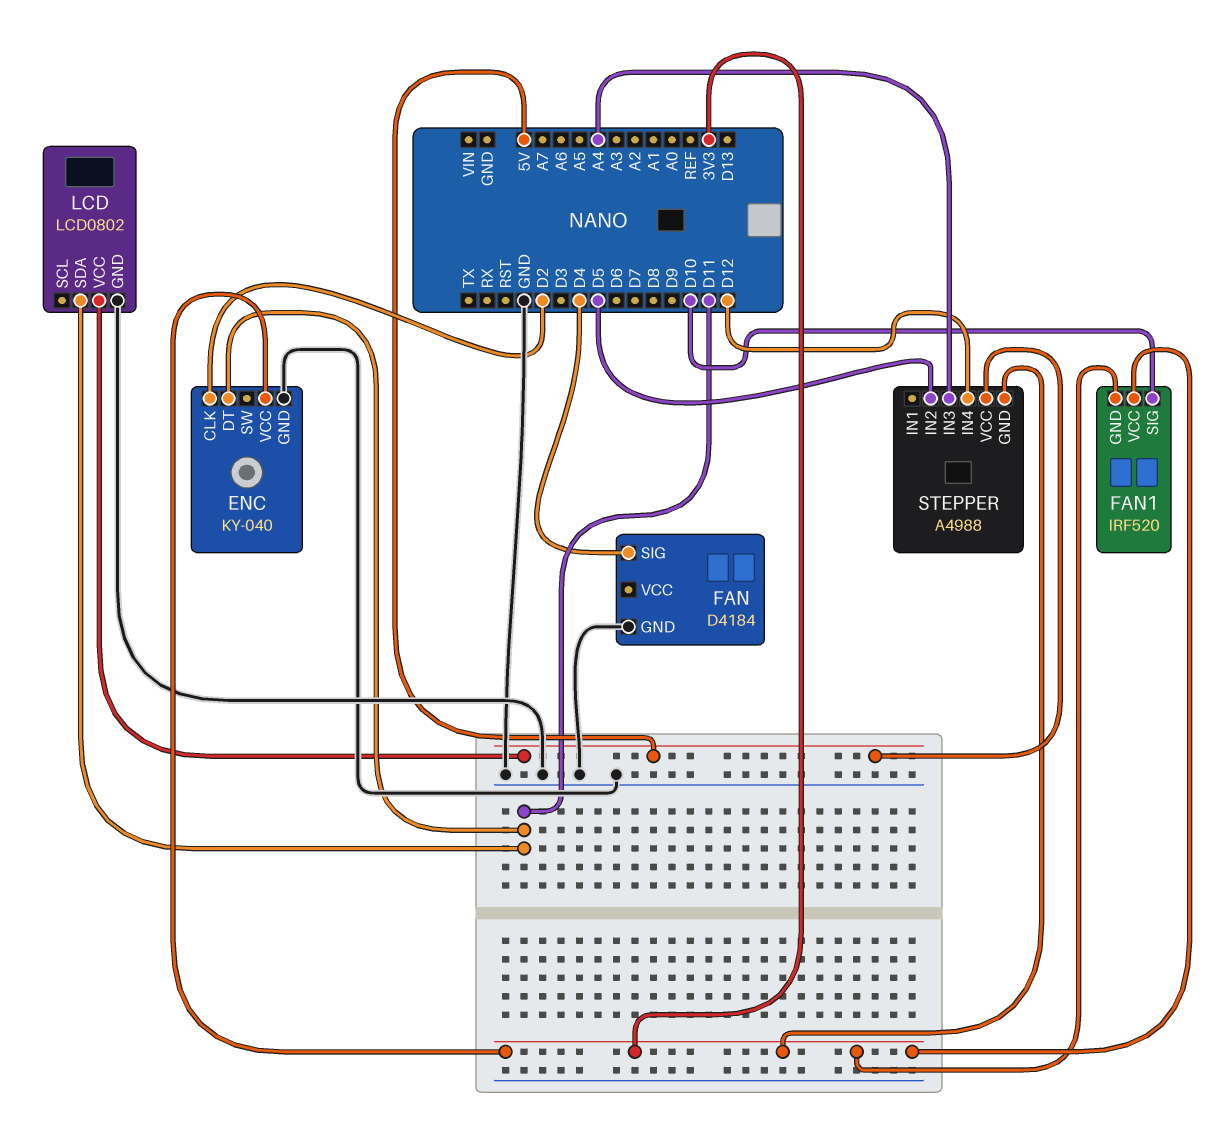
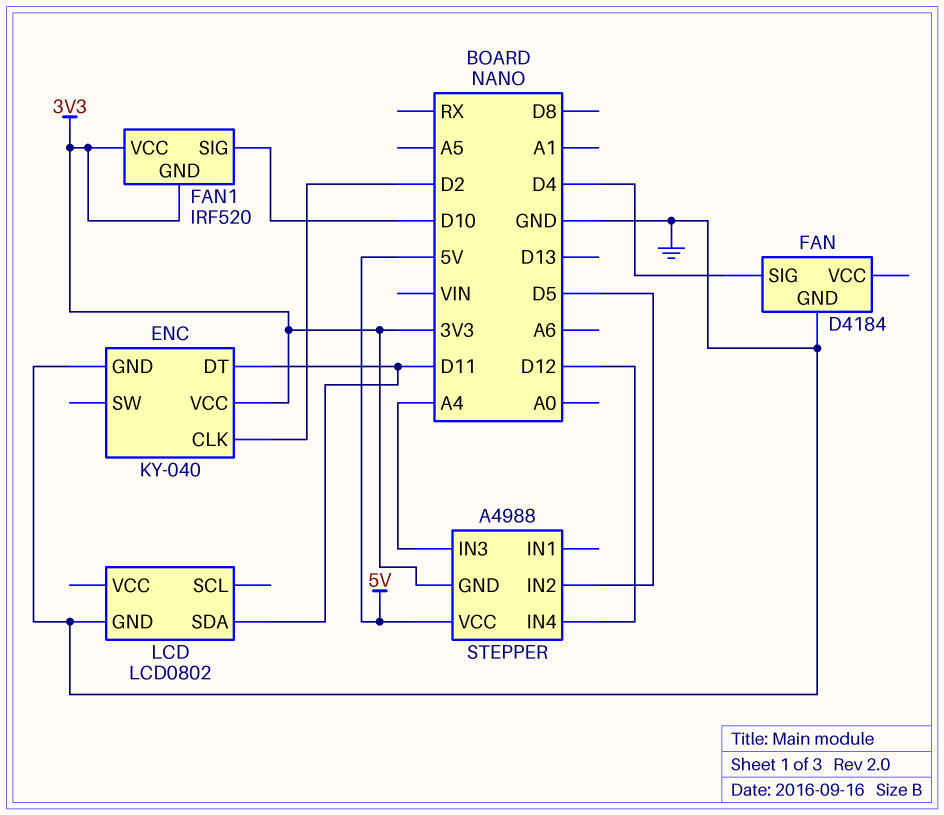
LCD pin VCC: 5V -> none

